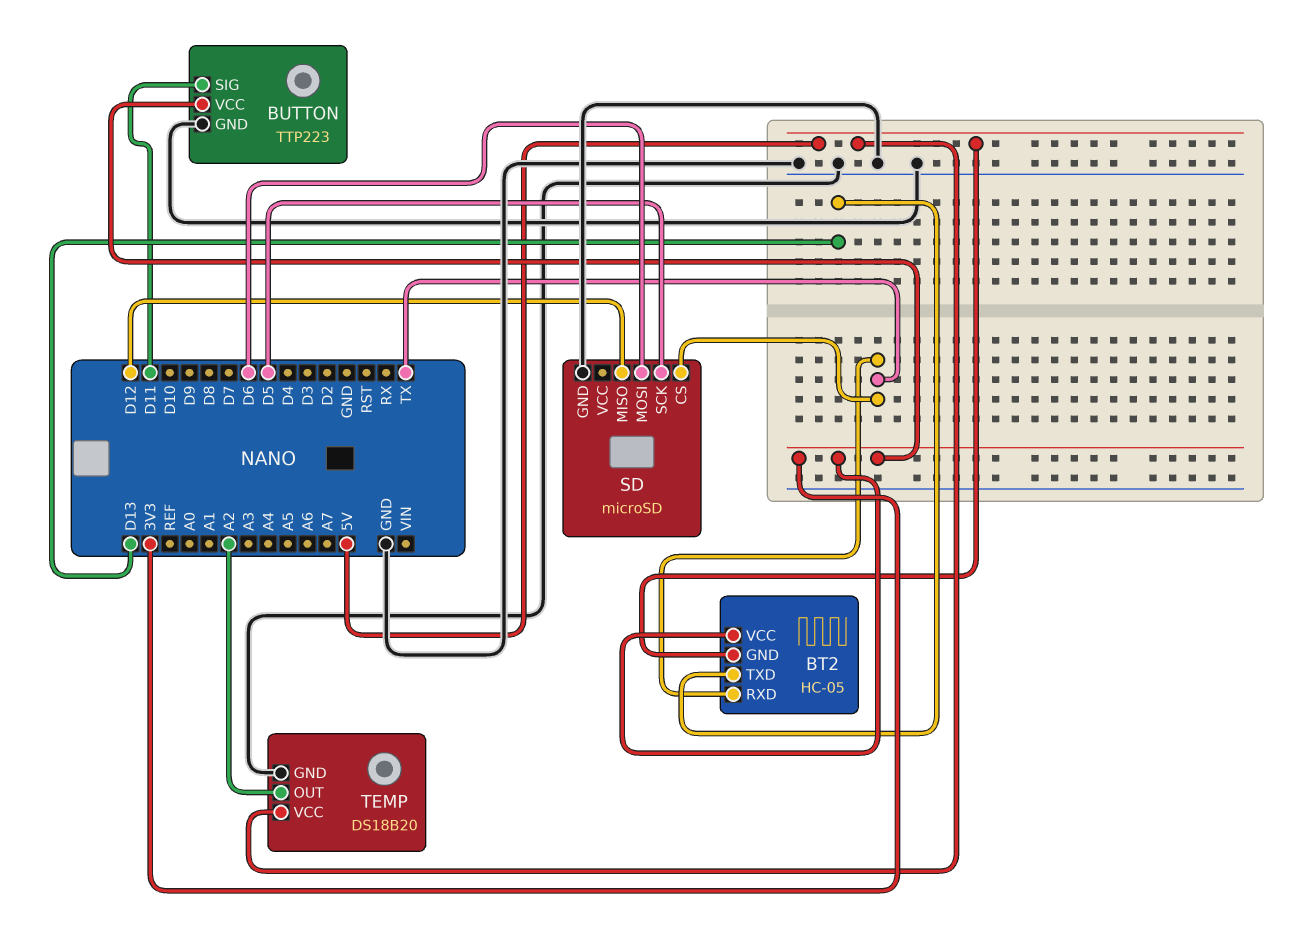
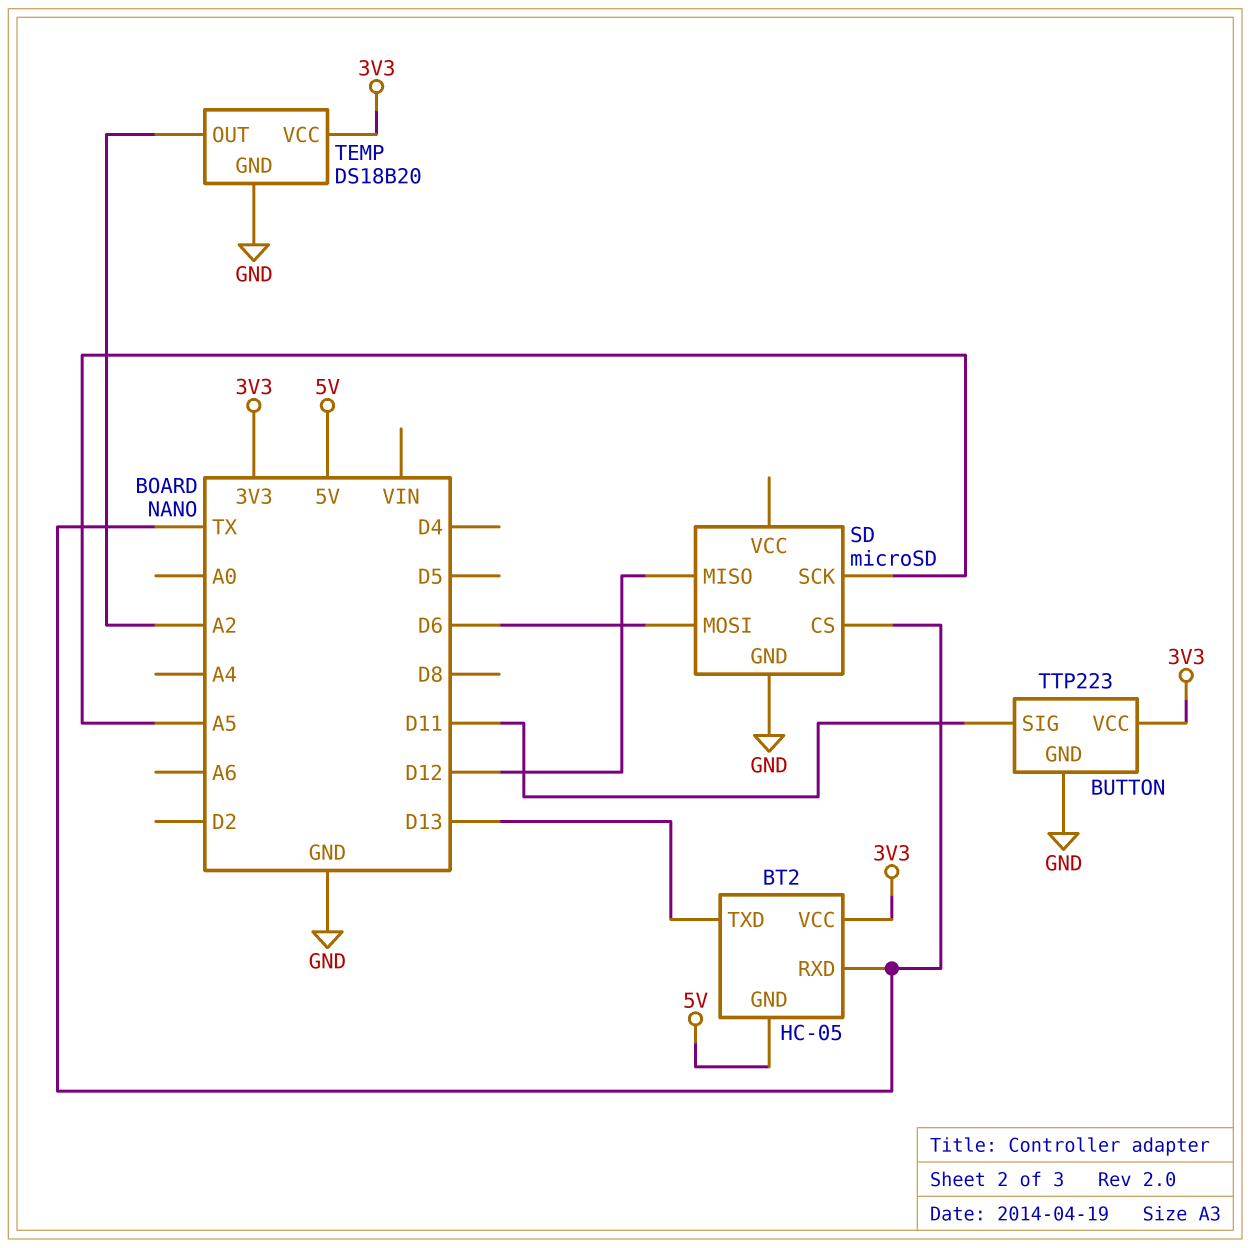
SD pin SCK: D5 -> A5
TEMP pin VCC: 5V -> 3V3

